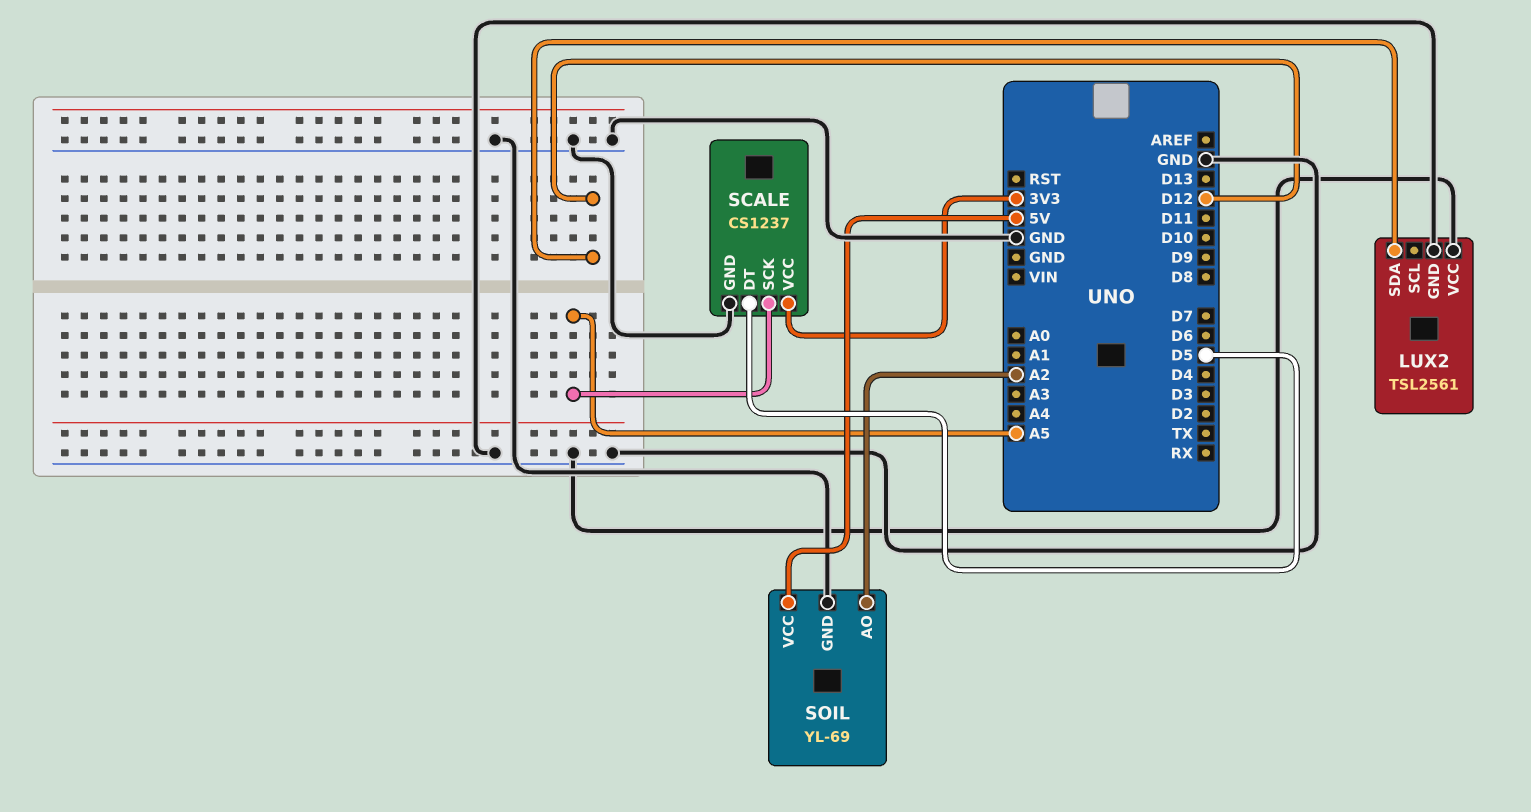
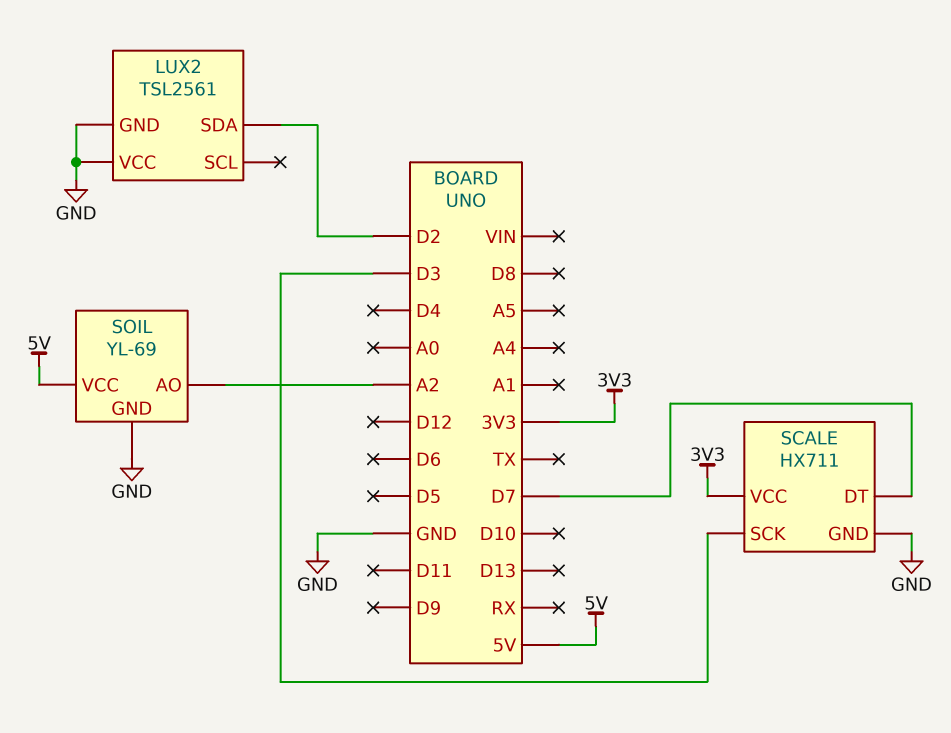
LUX2 pin SDA: D12 -> D2
SCALE: CS1237 -> HX711
SCALE pin DT: D5 -> D7
SCALE pin SCK: A5 -> D3

